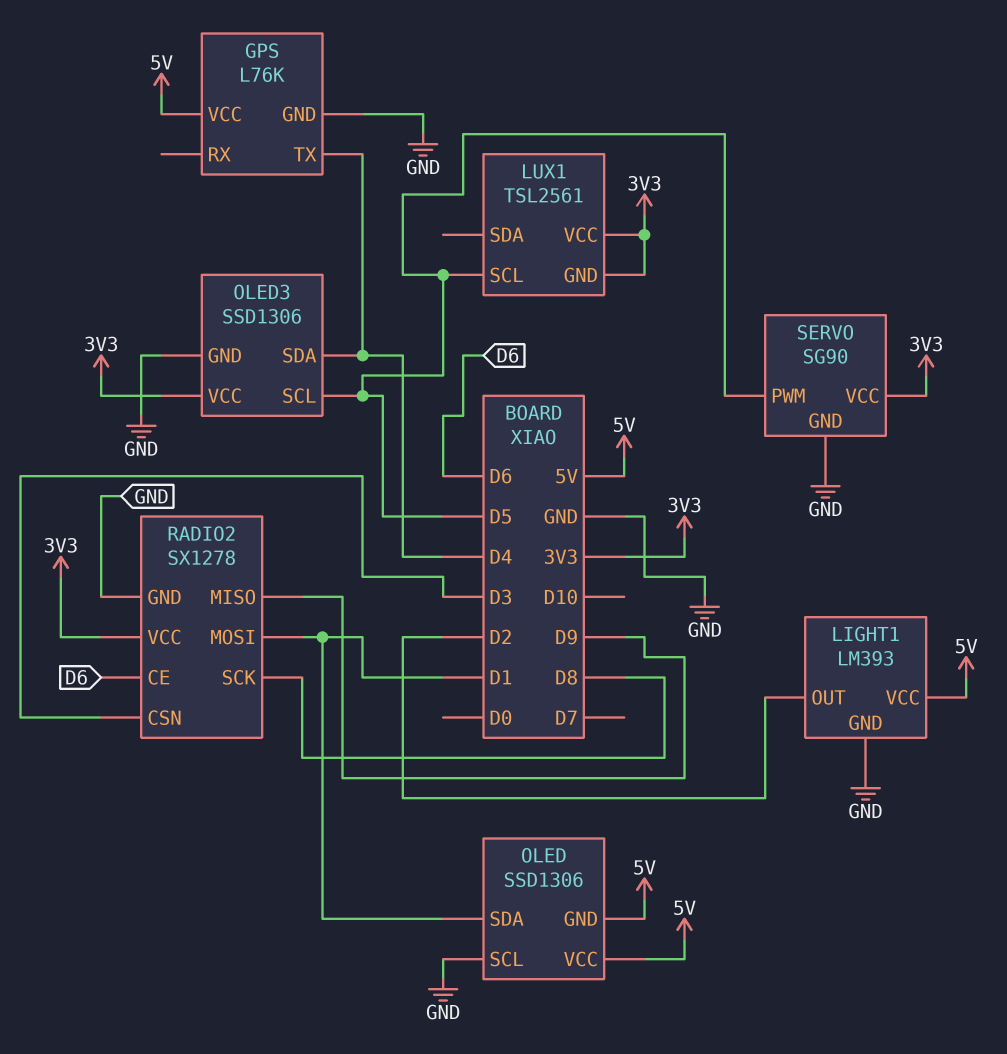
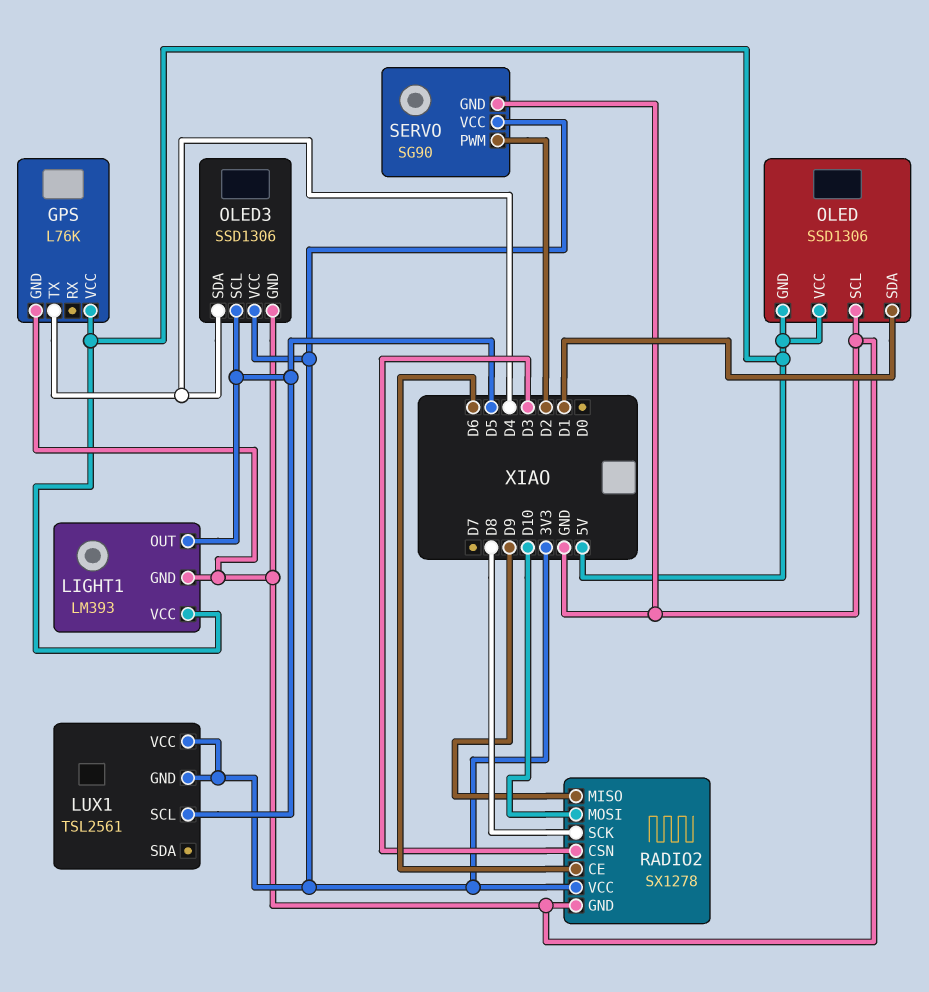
LIGHT1 pin OUT: D2 -> D5
RADIO2 pin MOSI: D1 -> D10
SERVO pin PWM: D5 -> D2

